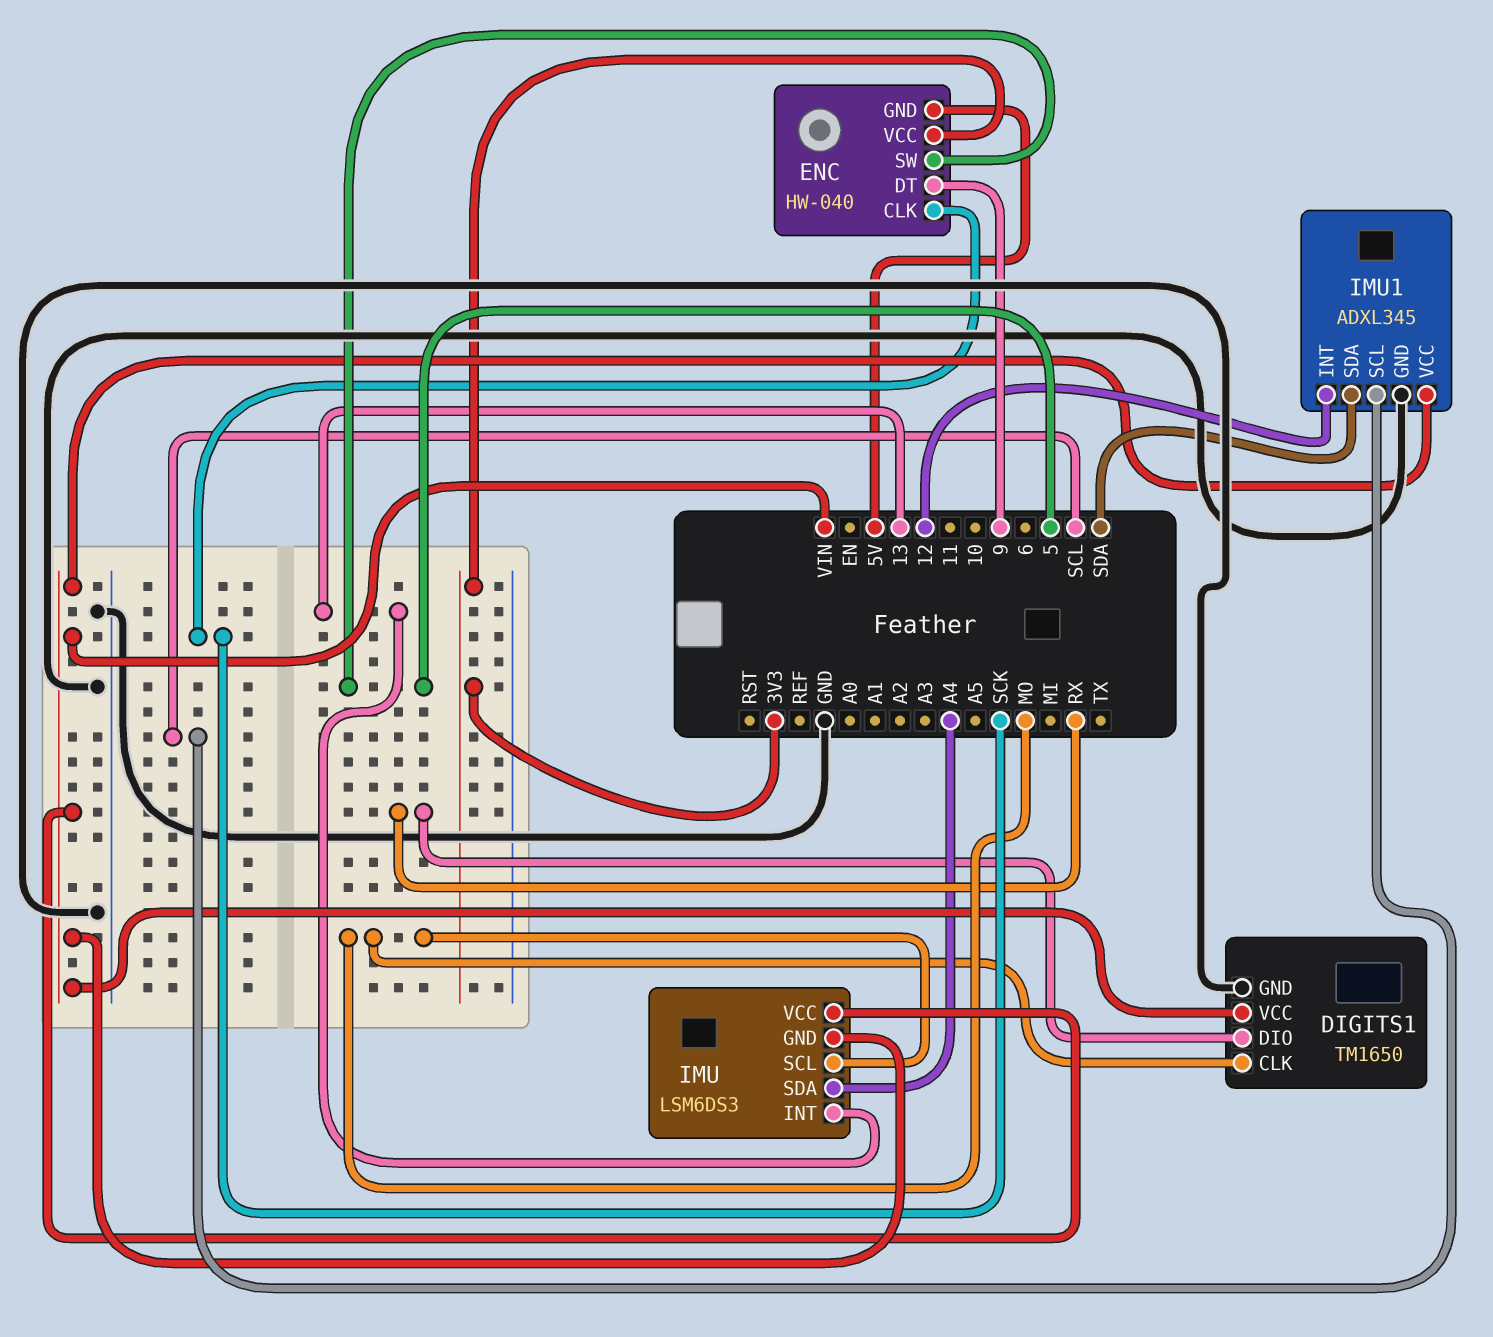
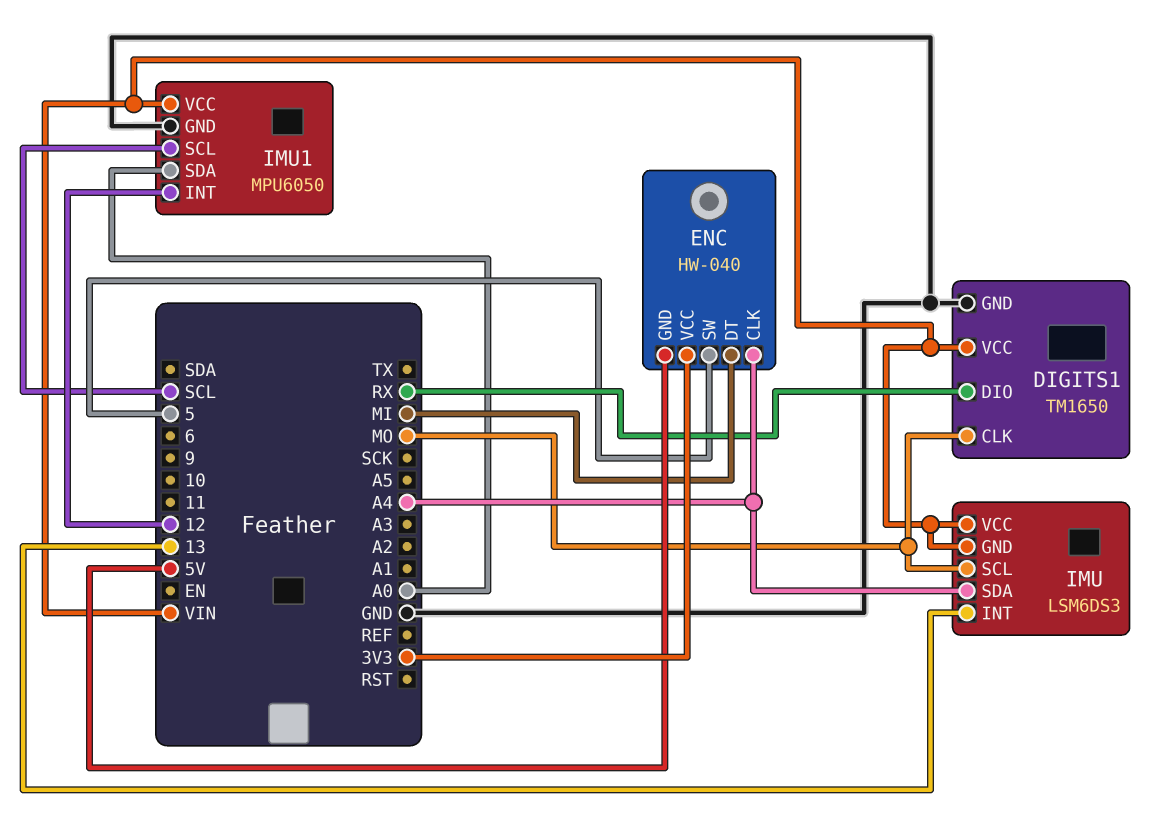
ENC pin CLK: SCK -> A4
ENC pin DT: 9 -> MI
IMU1: ADXL345 -> MPU6050
IMU1 pin SDA: SDA -> A0

